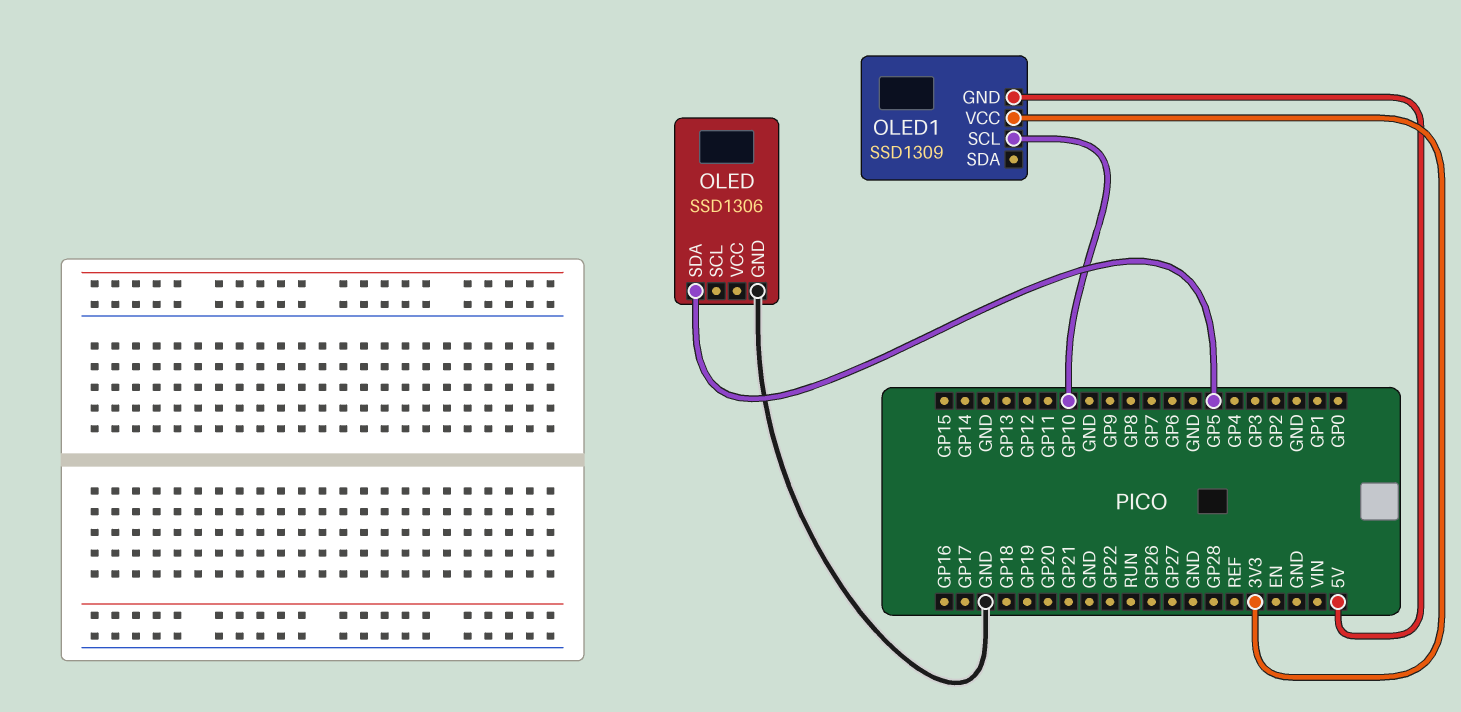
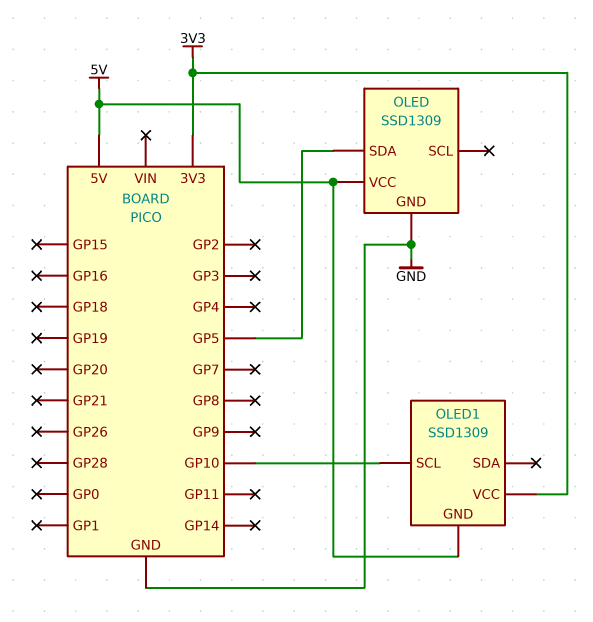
OLED: SSD1306 -> SSD1309
OLED pin VCC: none -> 5V

